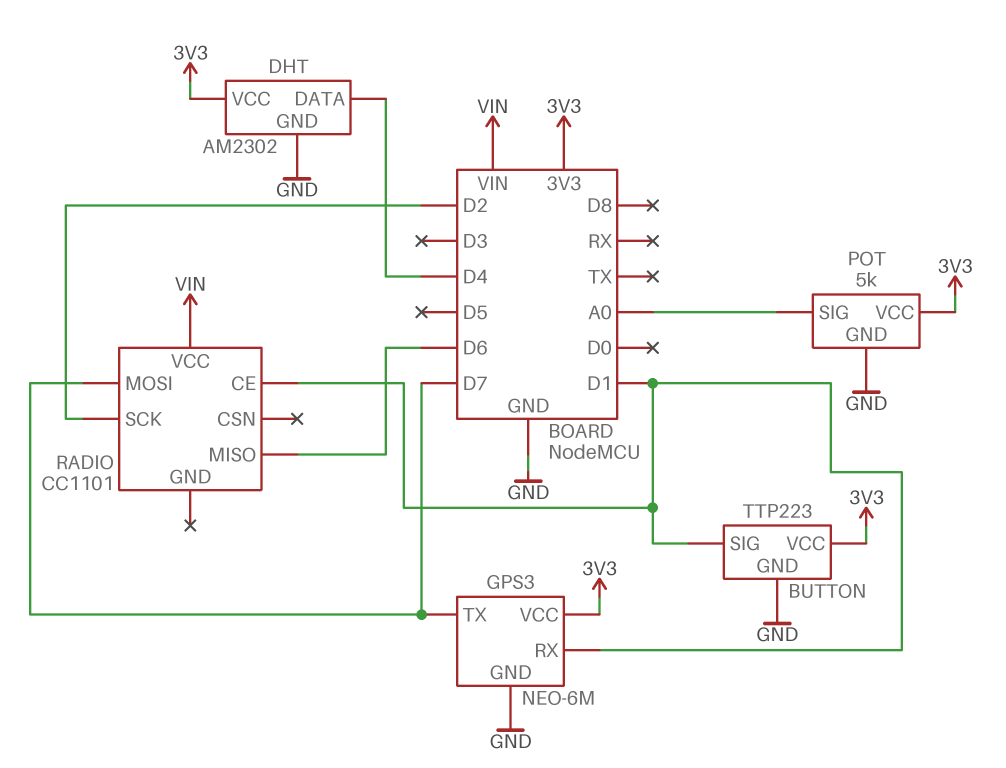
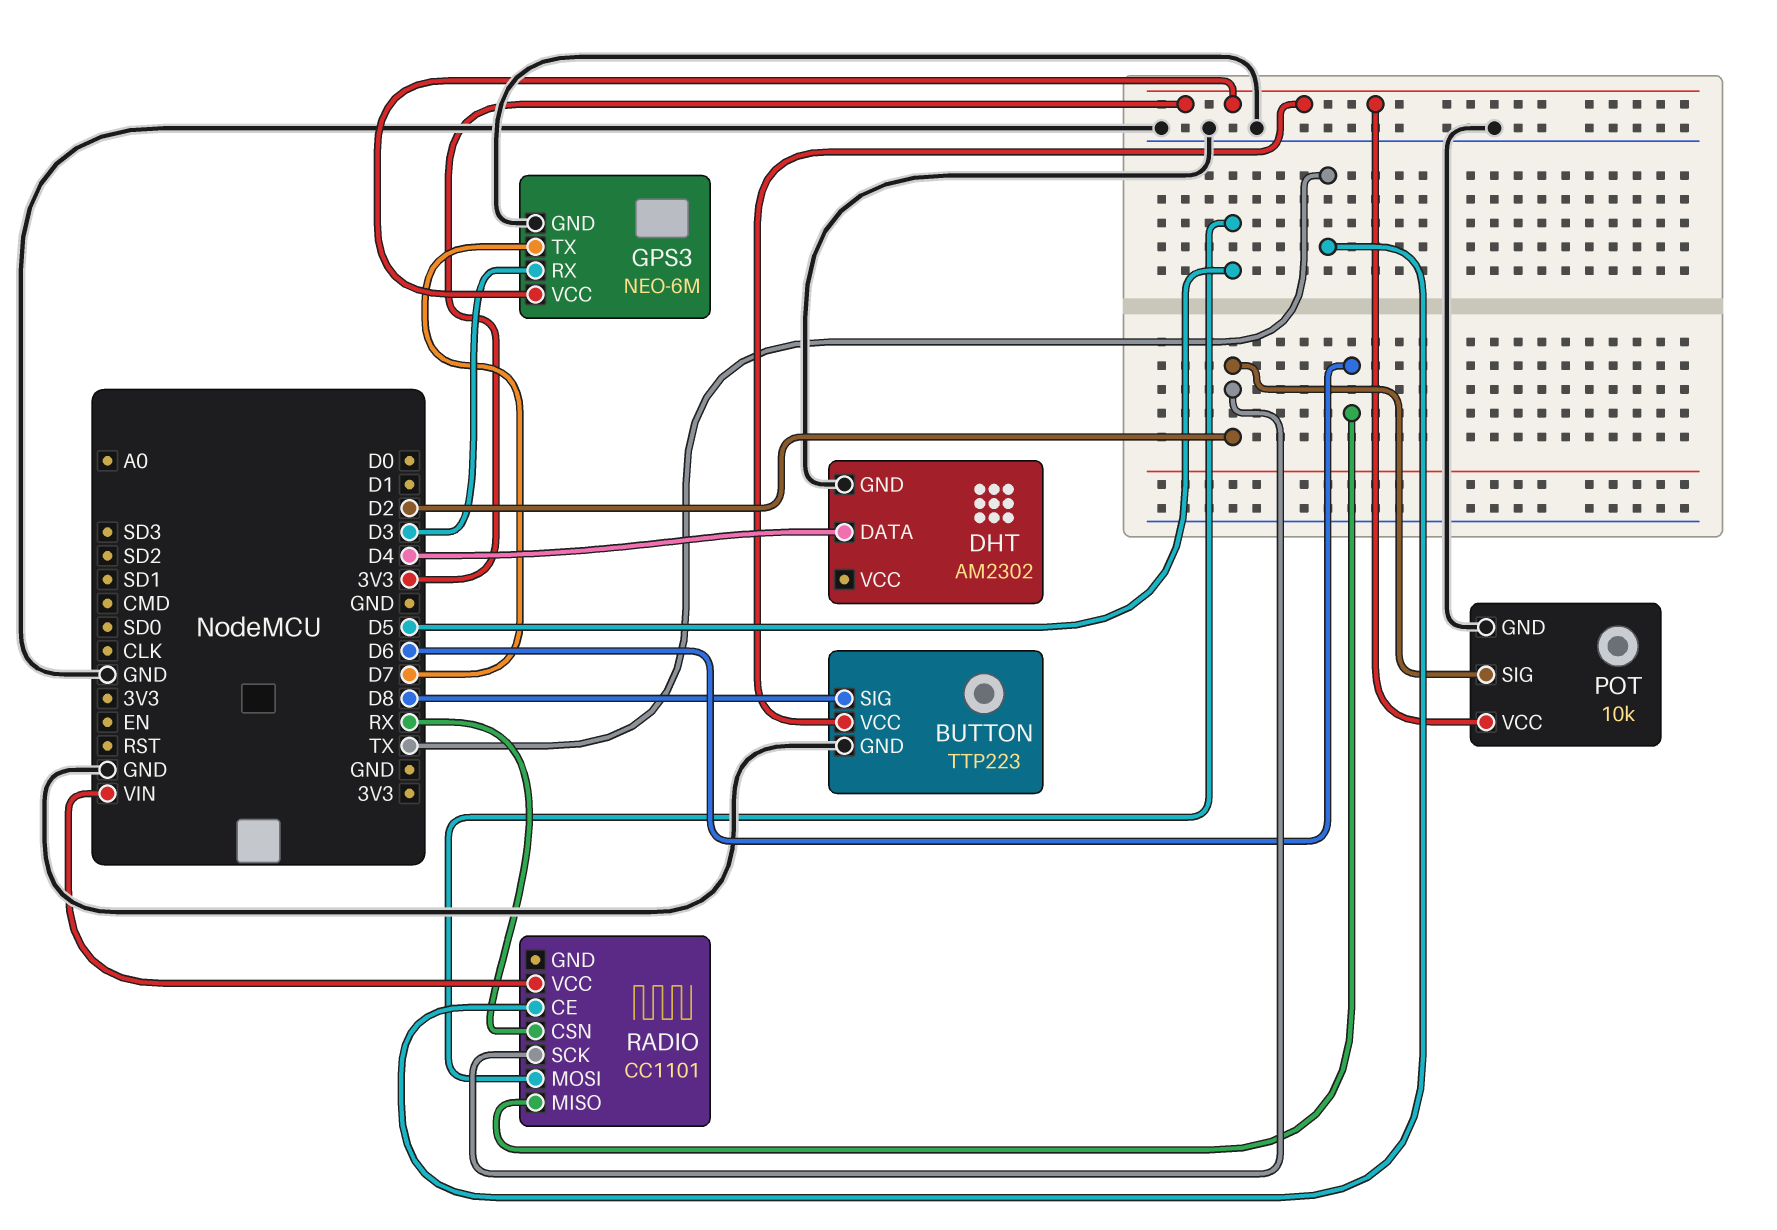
BUTTON pin SIG: D1 -> D8
DHT pin VCC: 3V3 -> none
GPS3 pin RX: D1 -> D3
POT: 5k -> 10k
POT pin SIG: A0 -> D2
RADIO pin CE: D1 -> TX
RADIO pin CSN: none -> RX
RADIO pin MOSI: D7 -> D5

